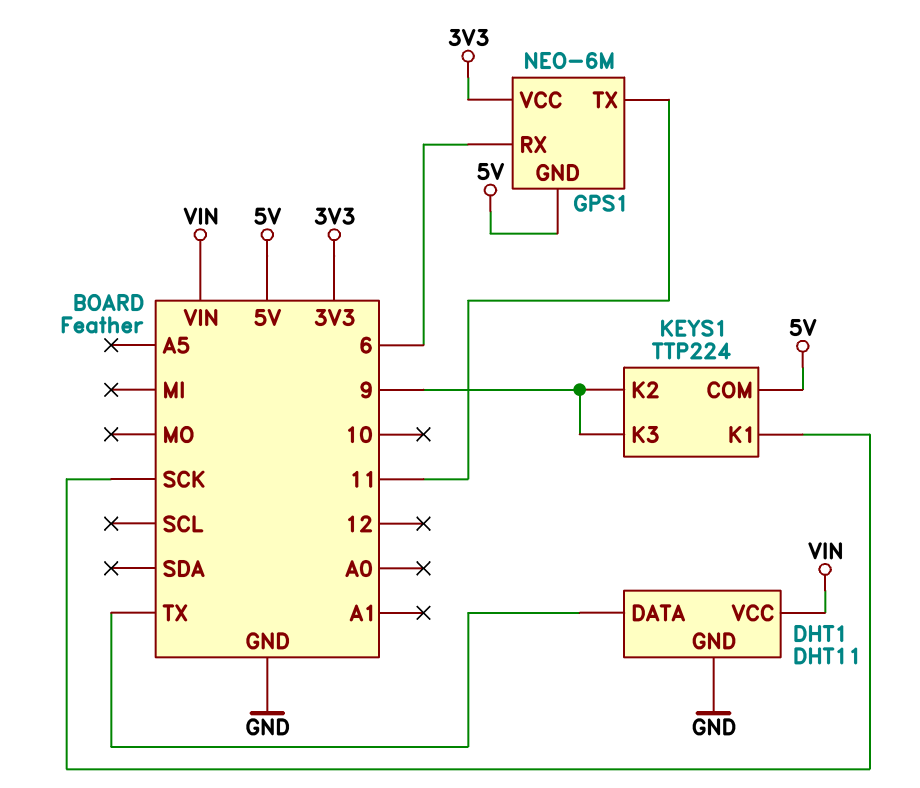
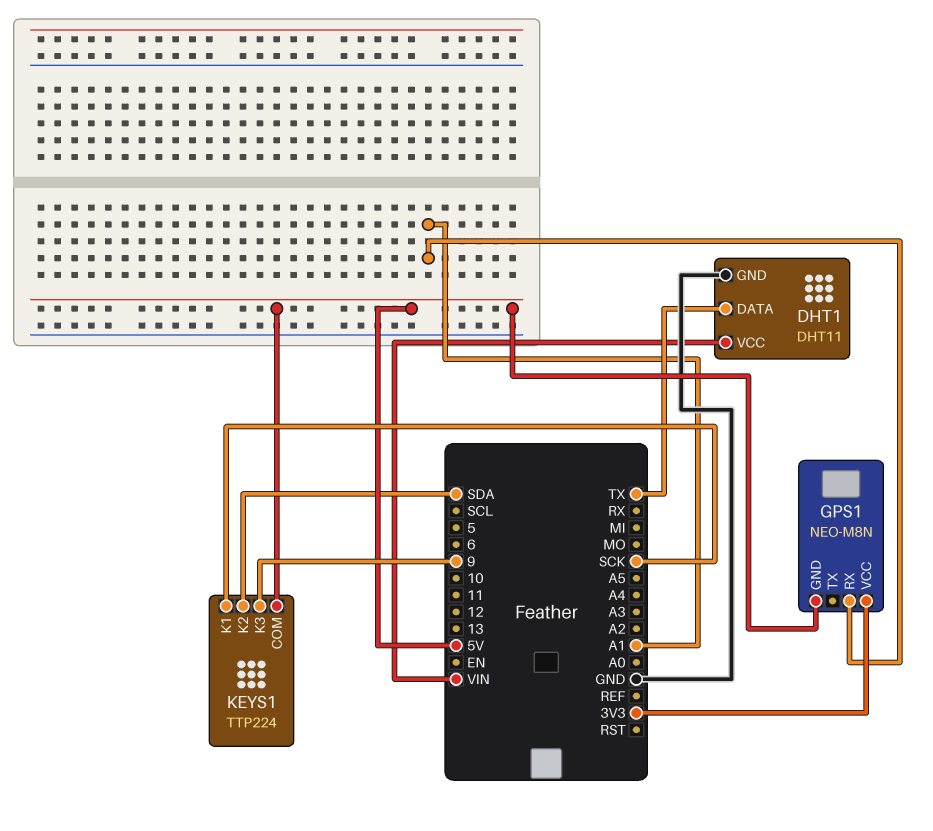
GPS1: NEO-6M -> NEO-M8N
GPS1 pin RX: 6 -> A1
GPS1 pin TX: 11 -> none
KEYS1 pin K2: 9 -> SDA

